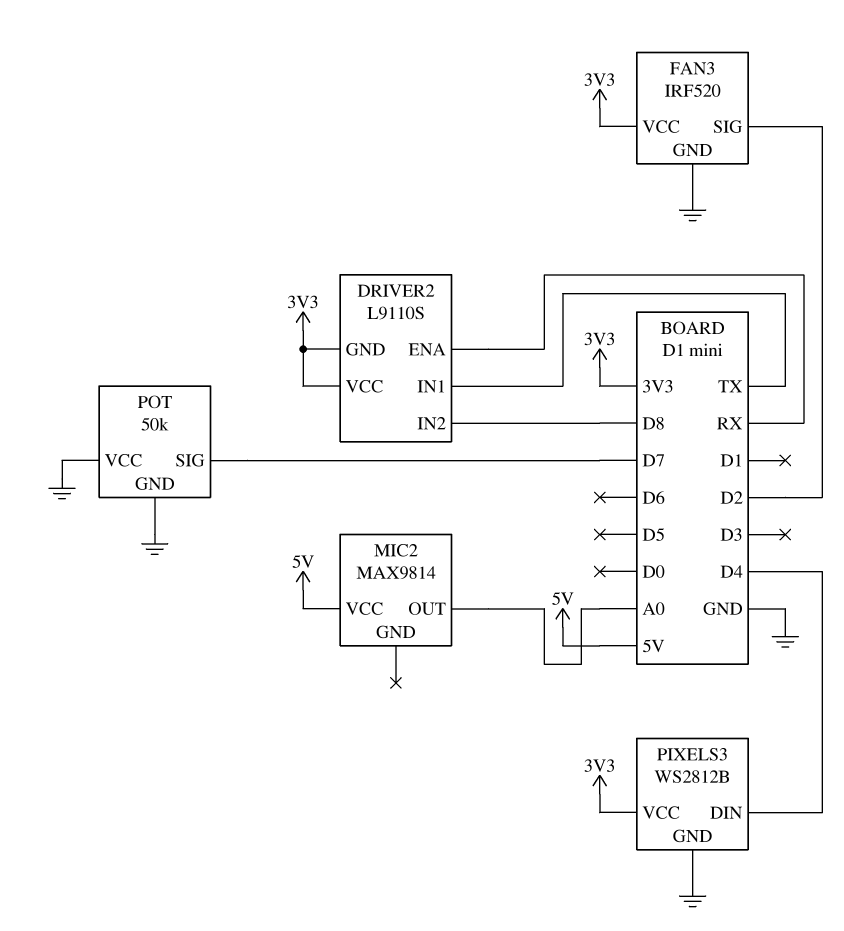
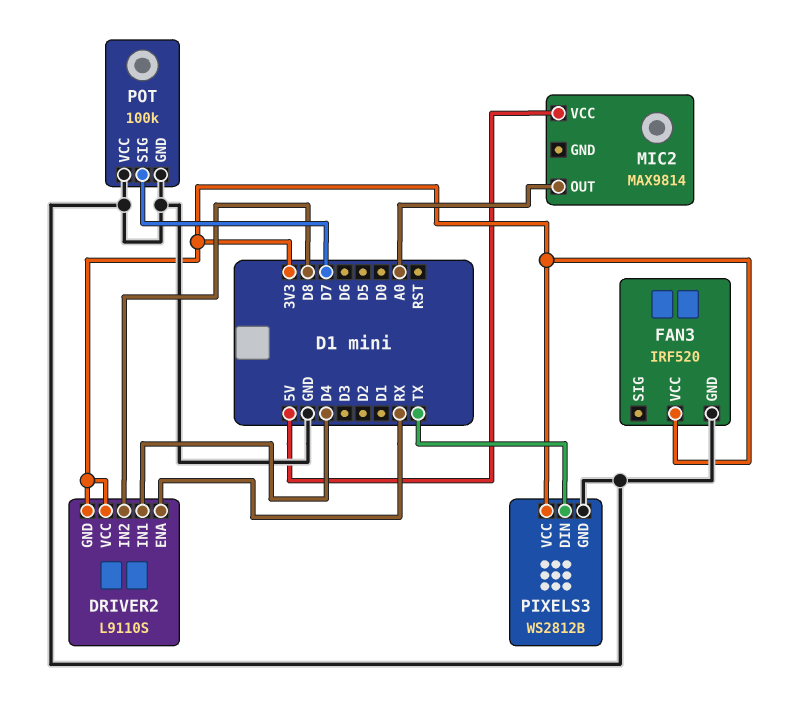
DRIVER2 pin IN1: TX -> D4
FAN3 pin SIG: D2 -> none
PIXELS3 pin DIN: D4 -> TX
POT: 50k -> 100k

